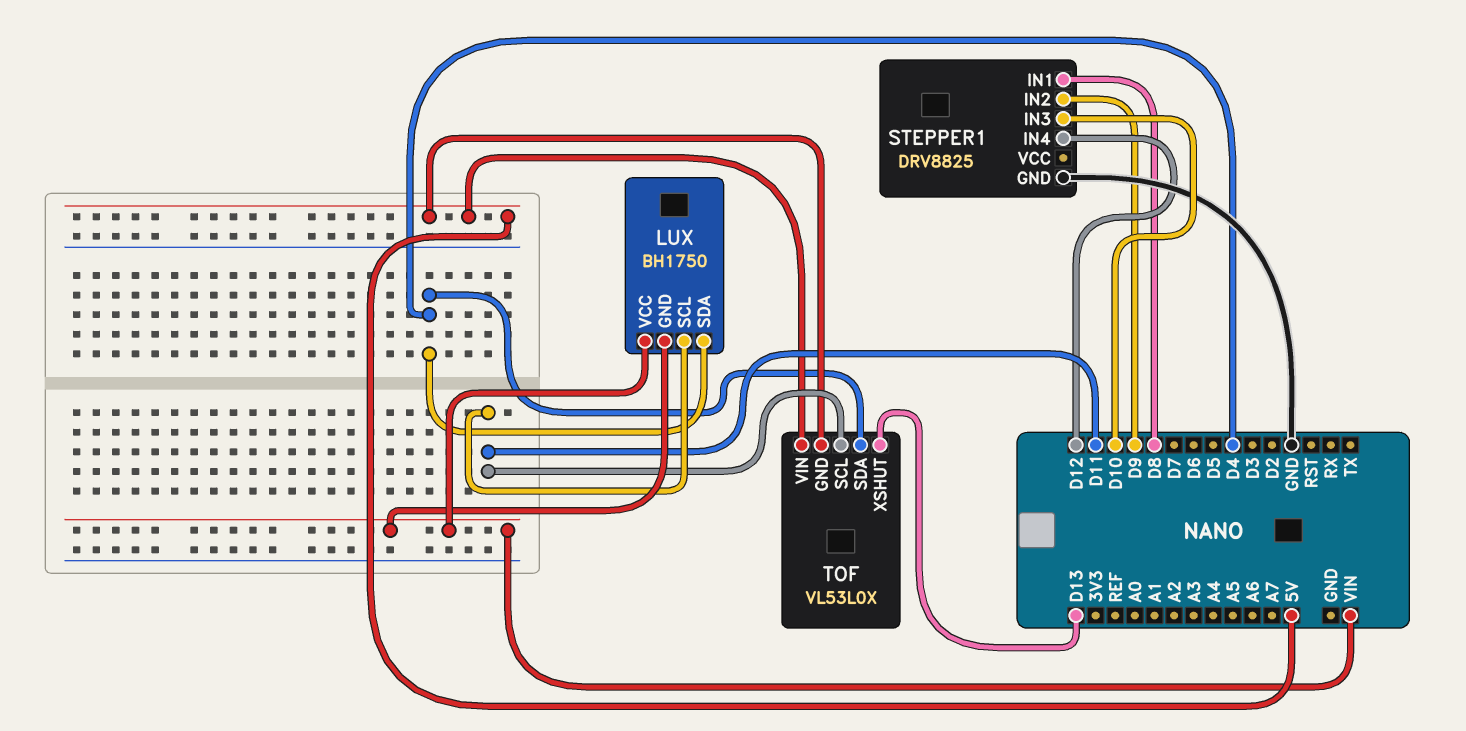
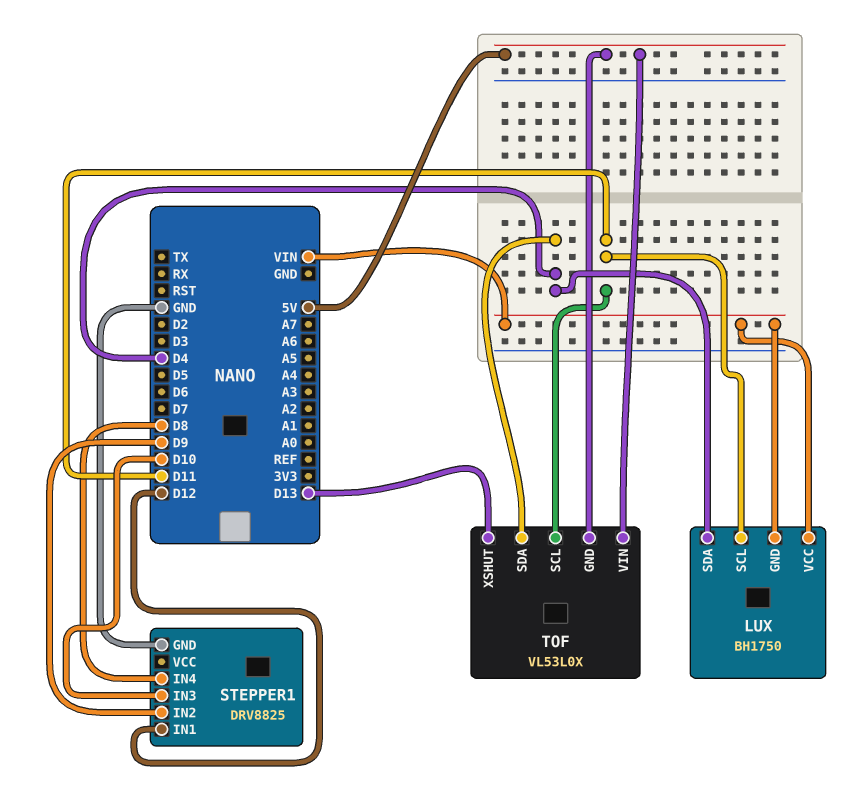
STEPPER1 pin IN1: D8 -> D12
STEPPER1 pin IN4: D12 -> D8

